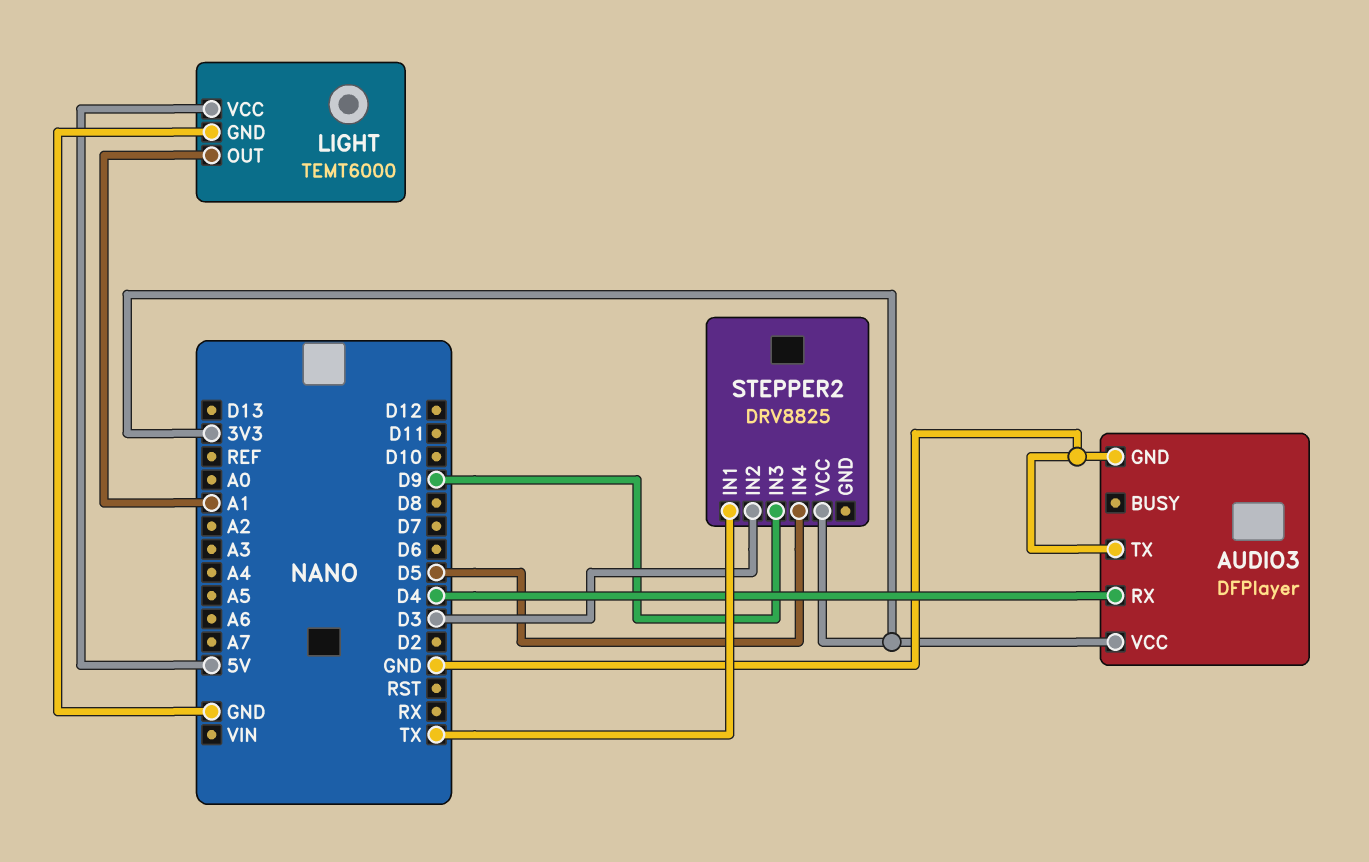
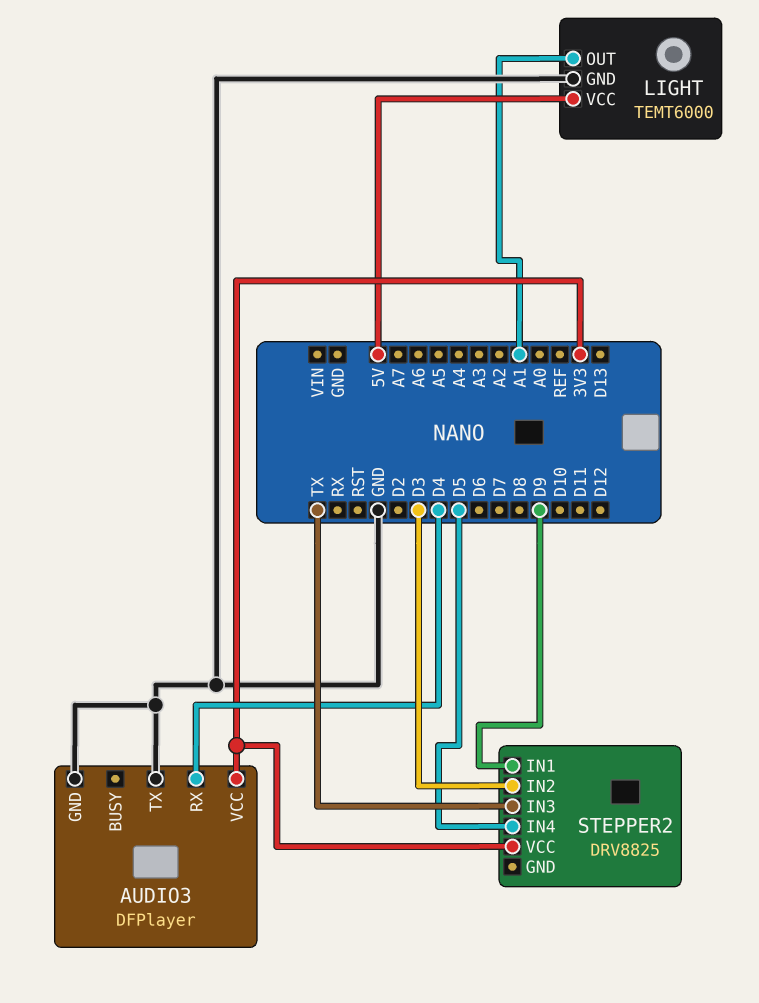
STEPPER2 pin IN1: TX -> D9
STEPPER2 pin IN3: D9 -> TX

